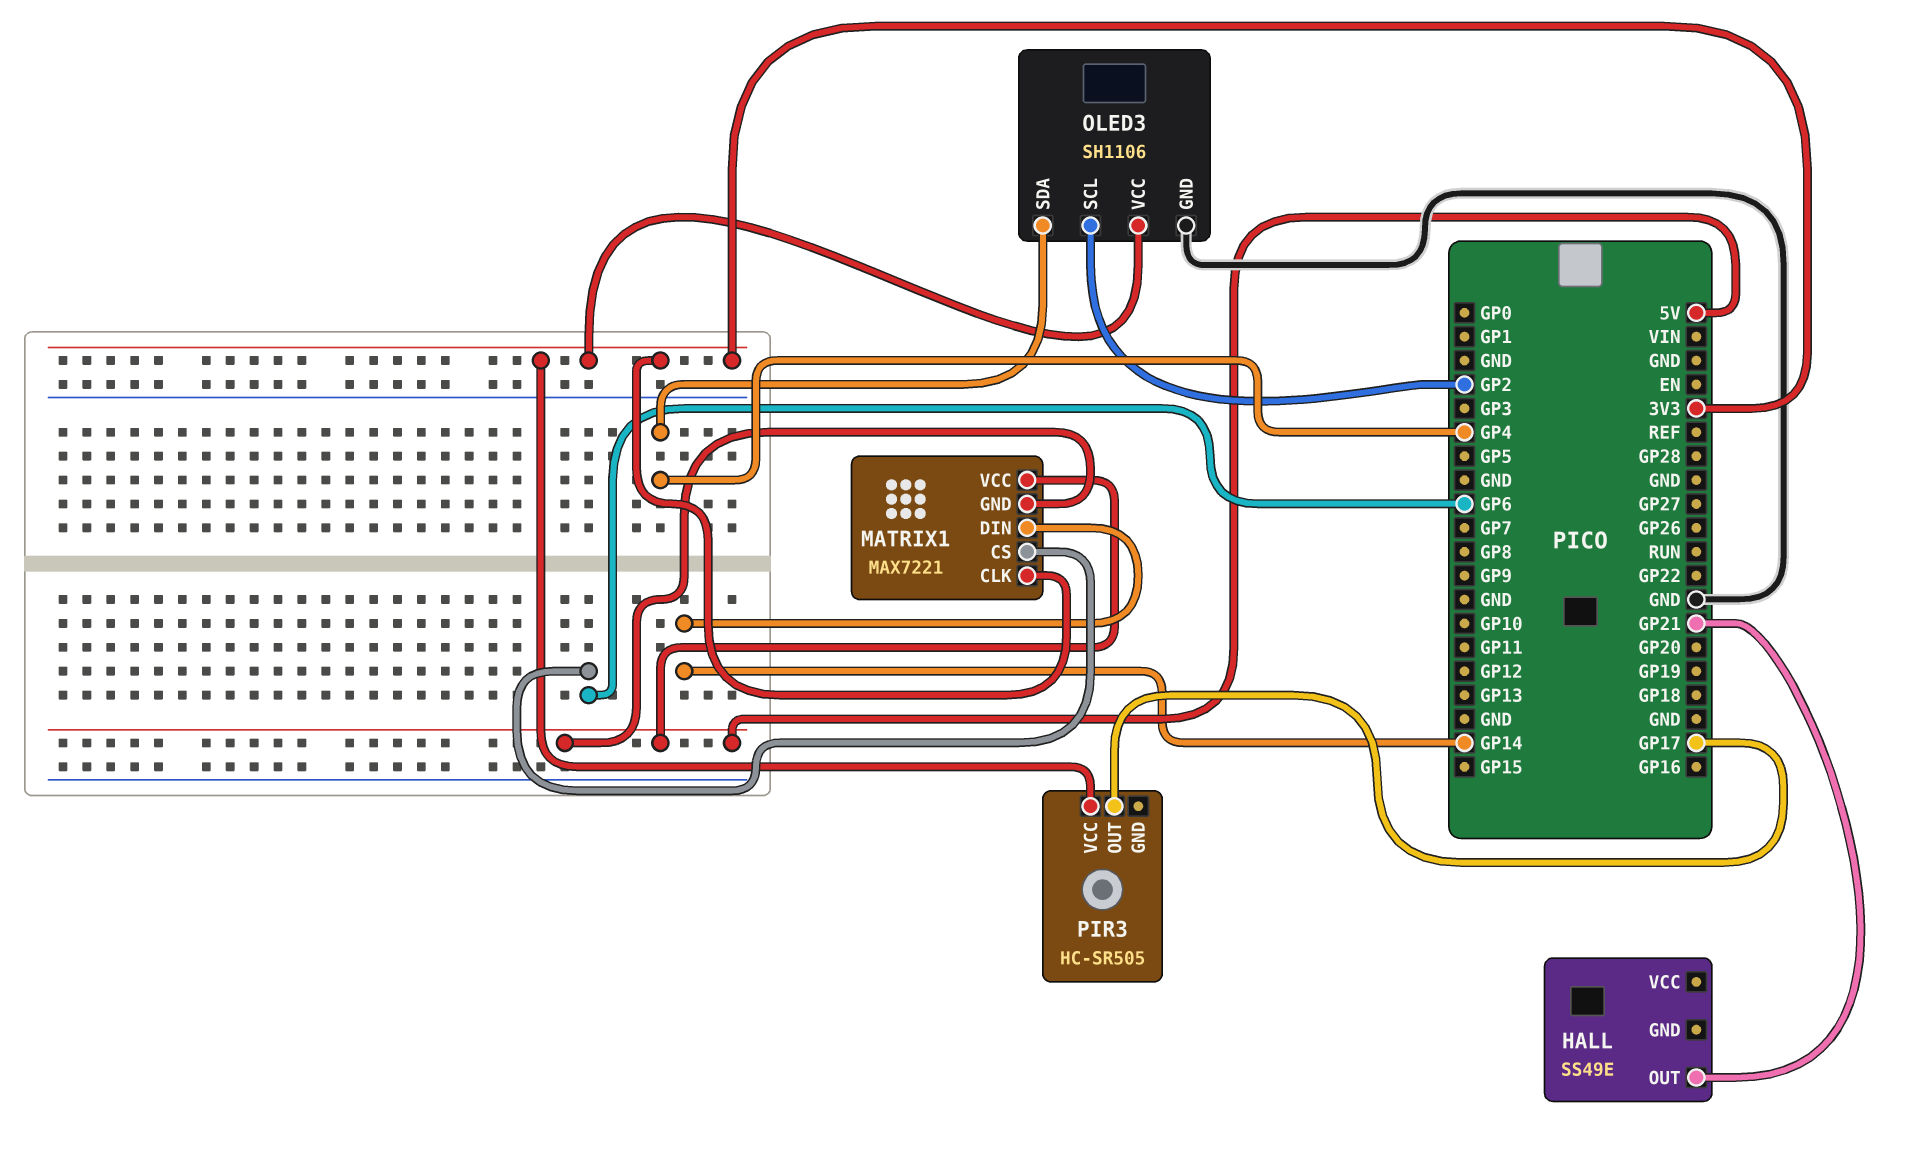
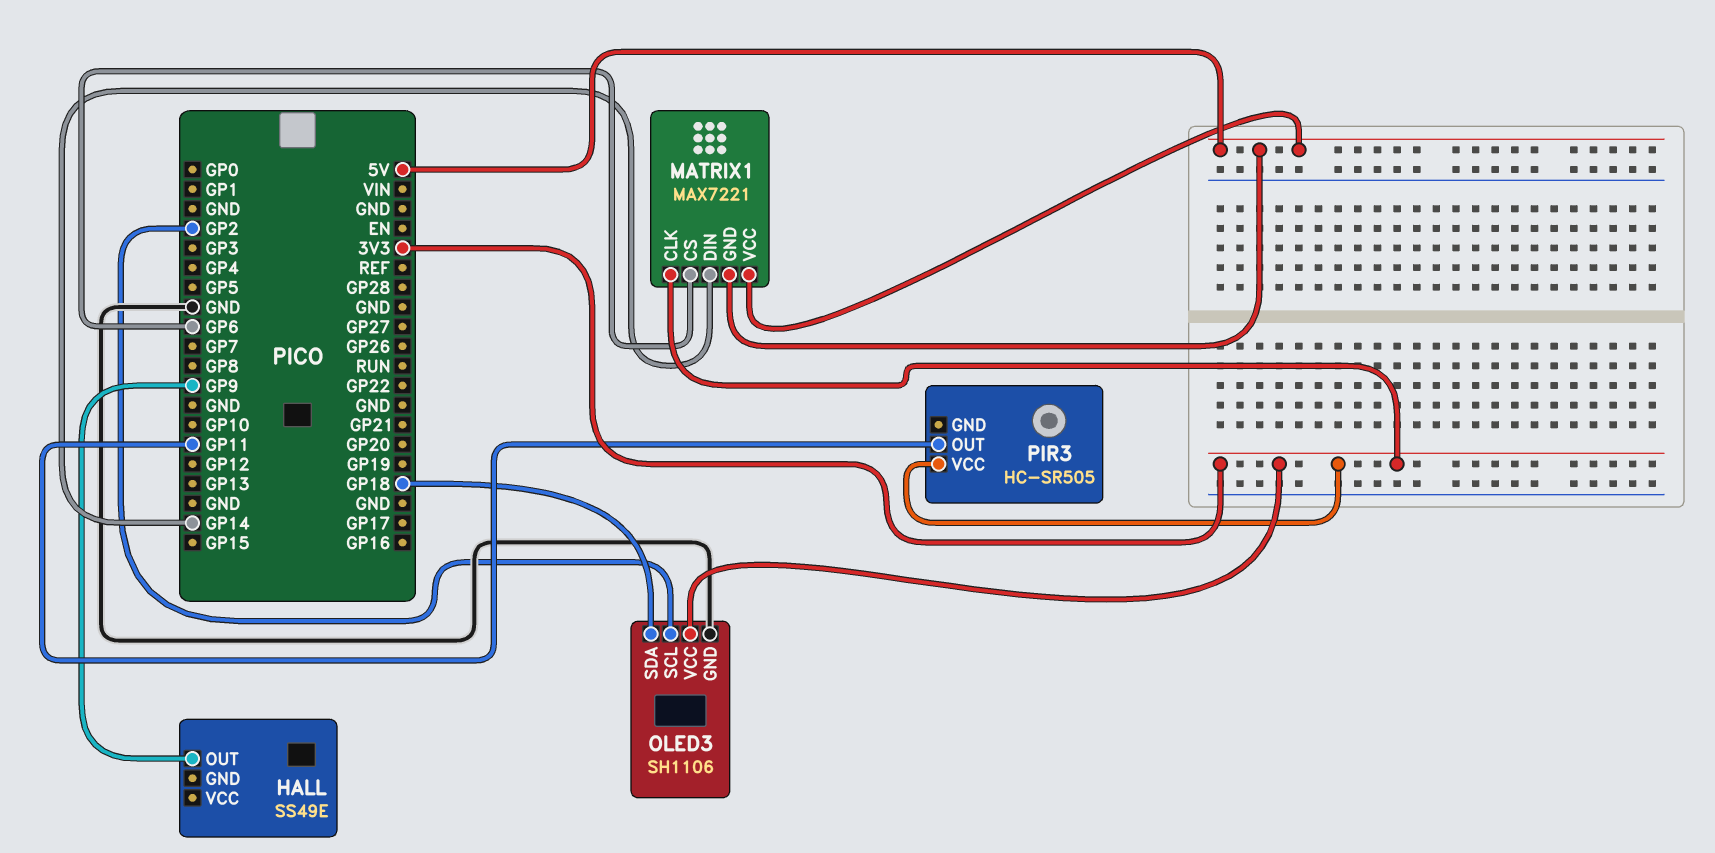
HALL pin OUT: GP21 -> GP9
OLED3 pin SDA: GP4 -> GP18
PIR3 pin OUT: GP17 -> GP11

